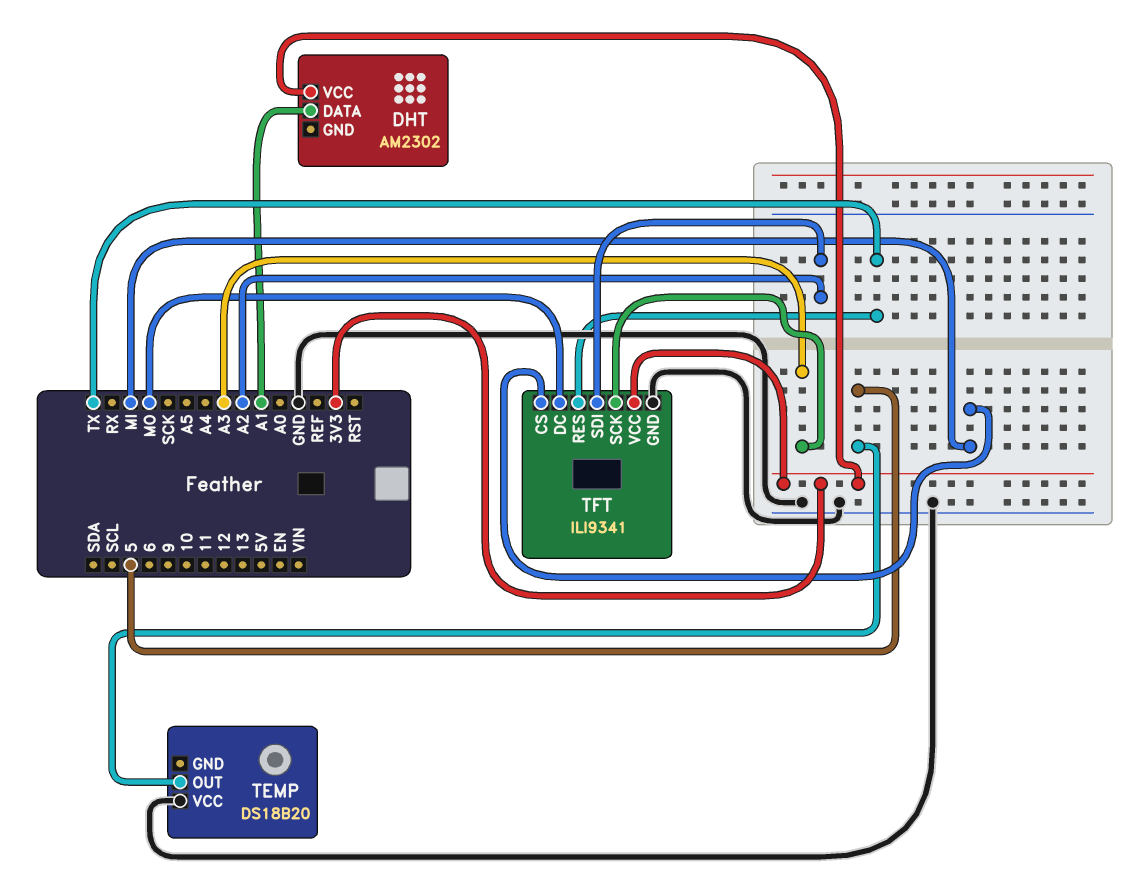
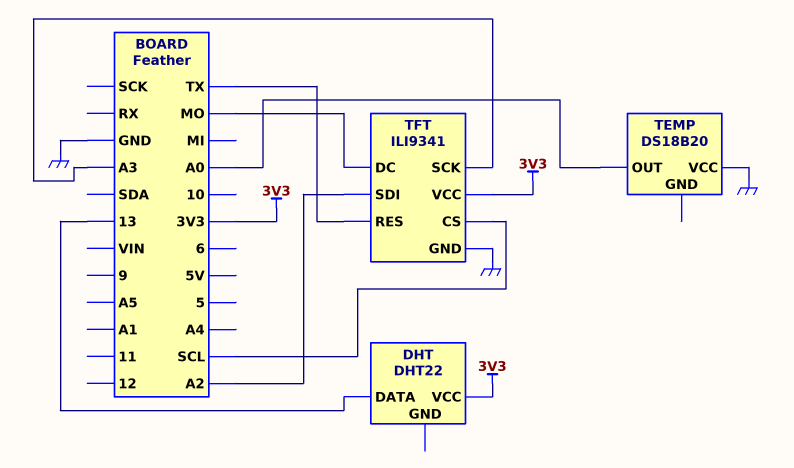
DHT: AM2302 -> DHT22
DHT pin DATA: A1 -> 13
TEMP pin OUT: 5 -> A0
TFT pin CS: MI -> SCL

